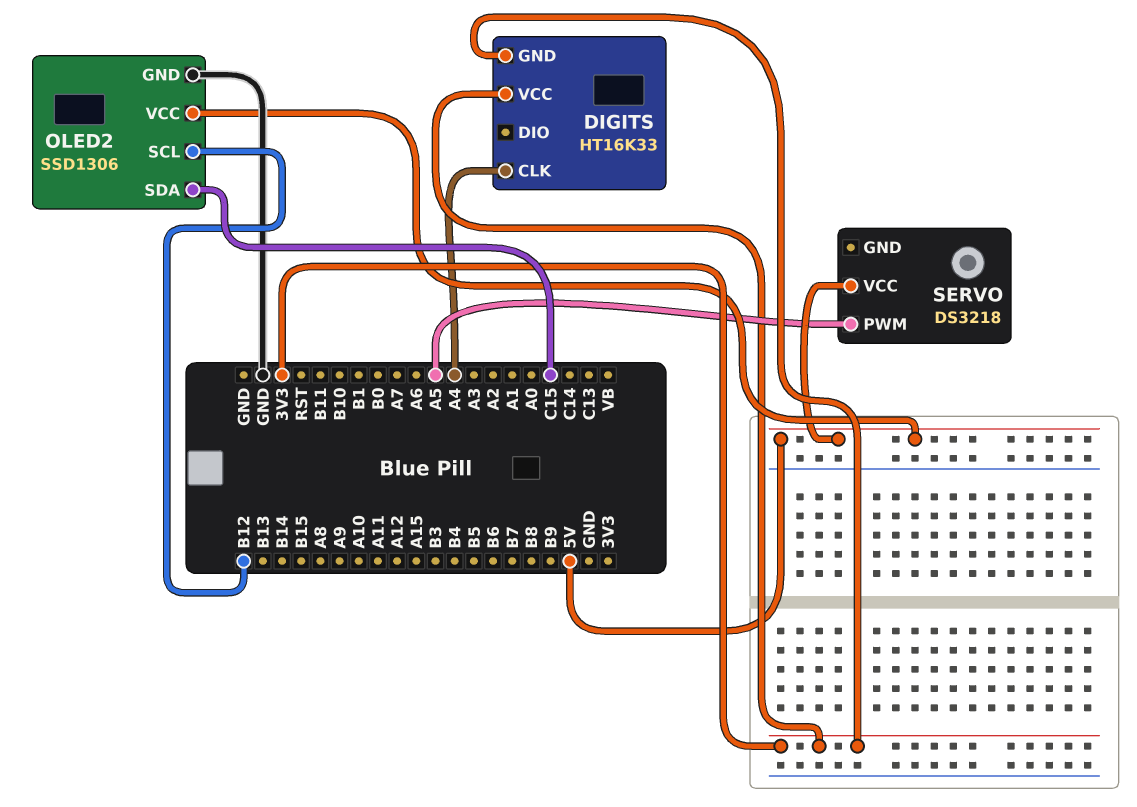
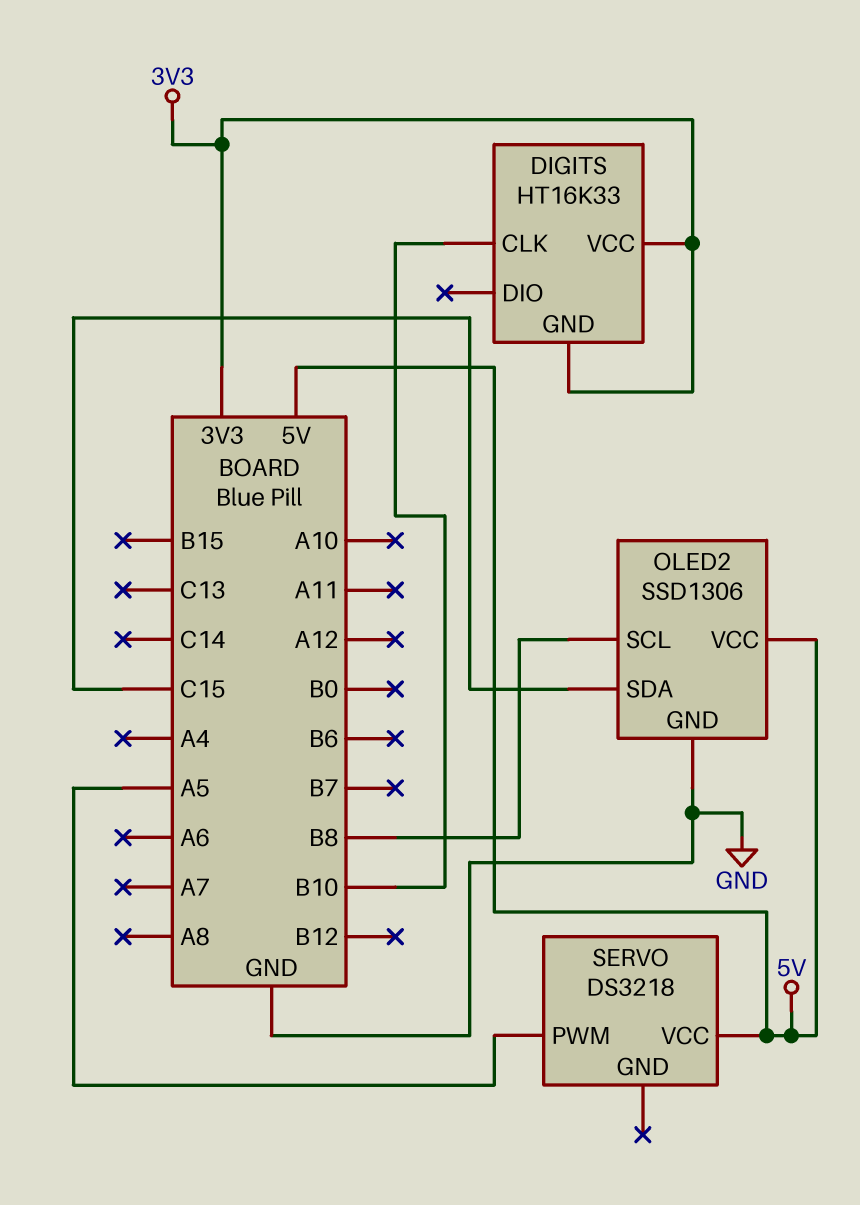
DIGITS pin CLK: A4 -> B10
OLED2 pin SCL: B12 -> B8

